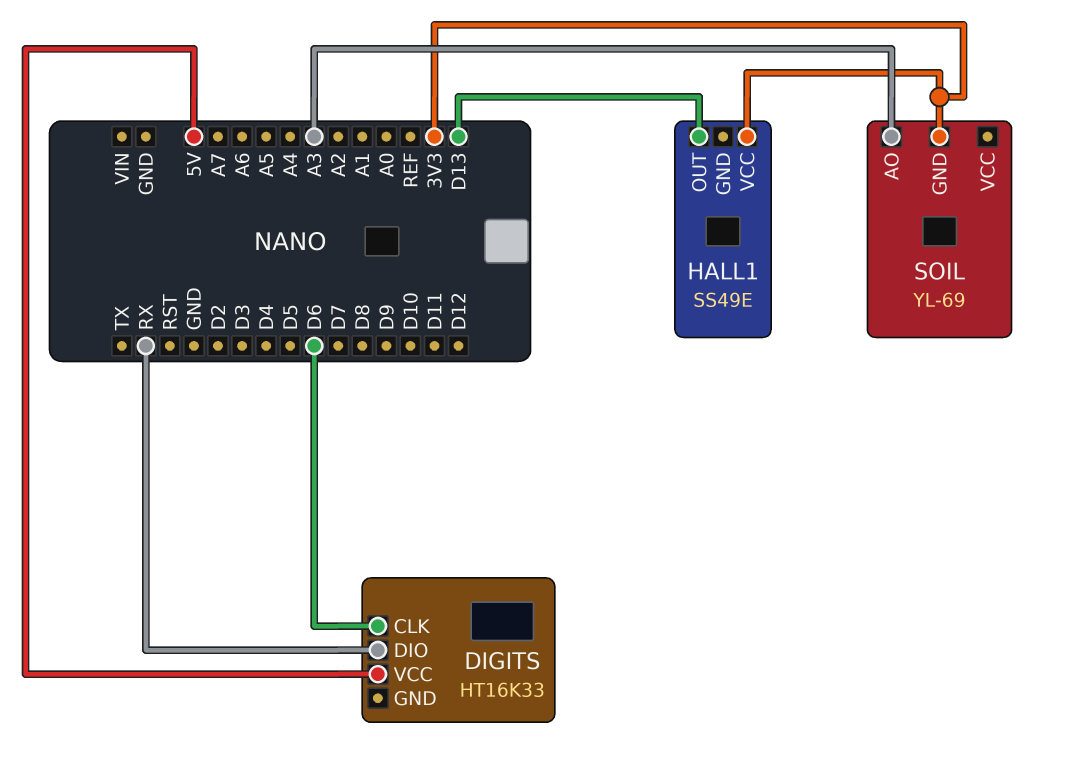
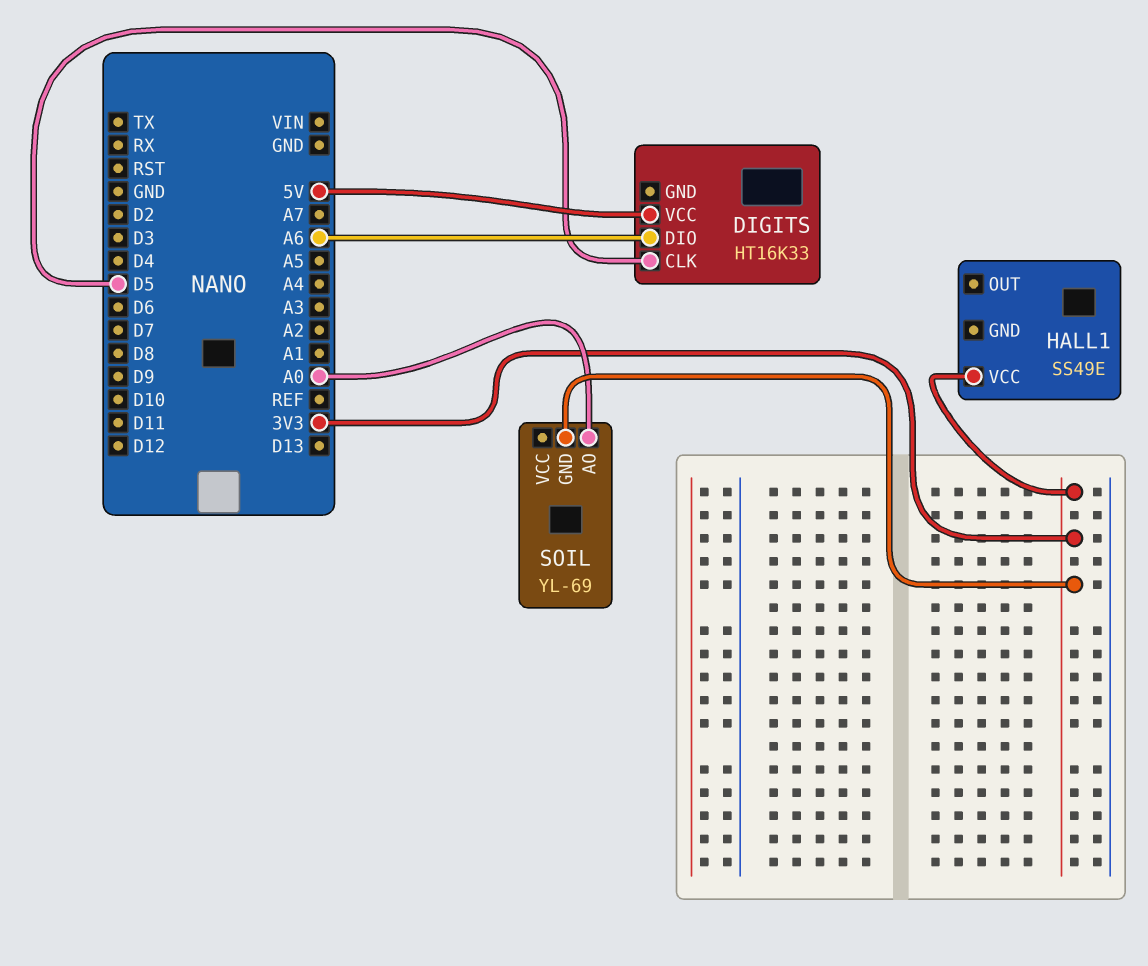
DIGITS pin CLK: D6 -> D5
DIGITS pin DIO: RX -> A6
HALL1 pin OUT: D13 -> none
SOIL pin AO: A3 -> A0

